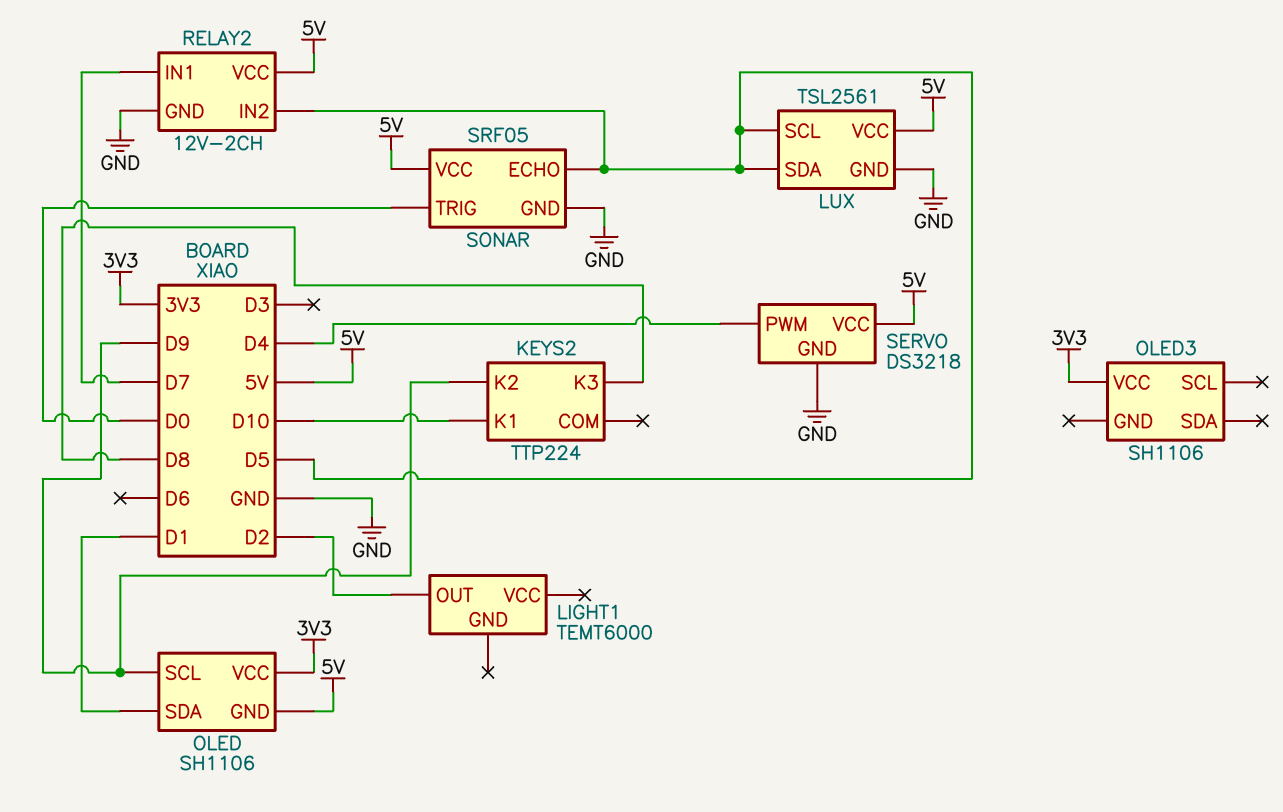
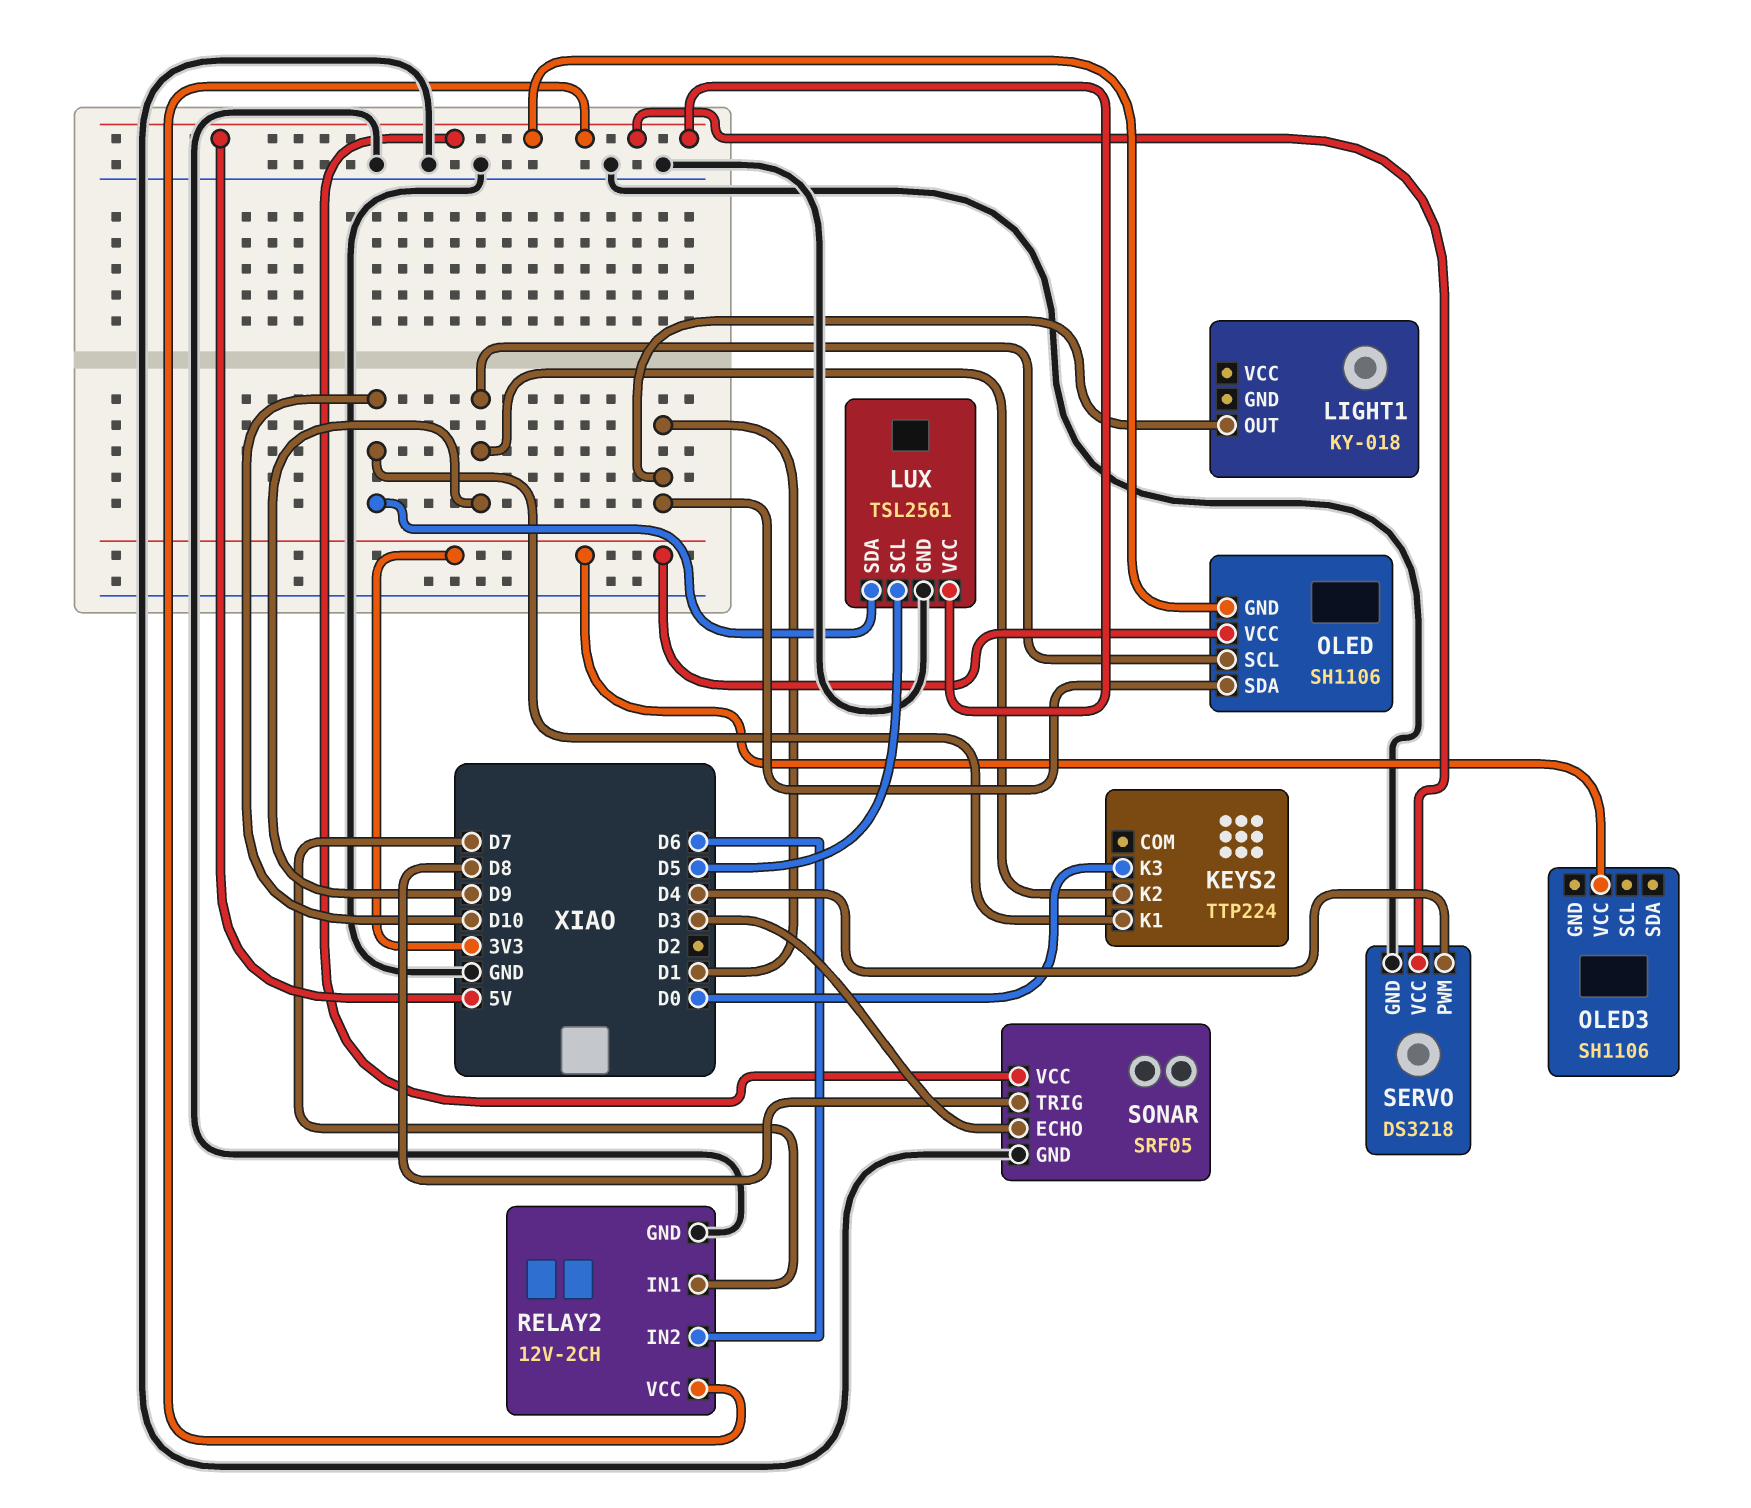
KEYS2 pin K3: D8 -> D0
LIGHT1: TEMT6000 -> KY-018
LIGHT1 pin OUT: D2 -> D1
LUX pin SDA: D5 -> D10
RELAY2 pin IN2: D5 -> D6
SONAR pin ECHO: D5 -> D3
SONAR pin TRIG: D0 -> D8

